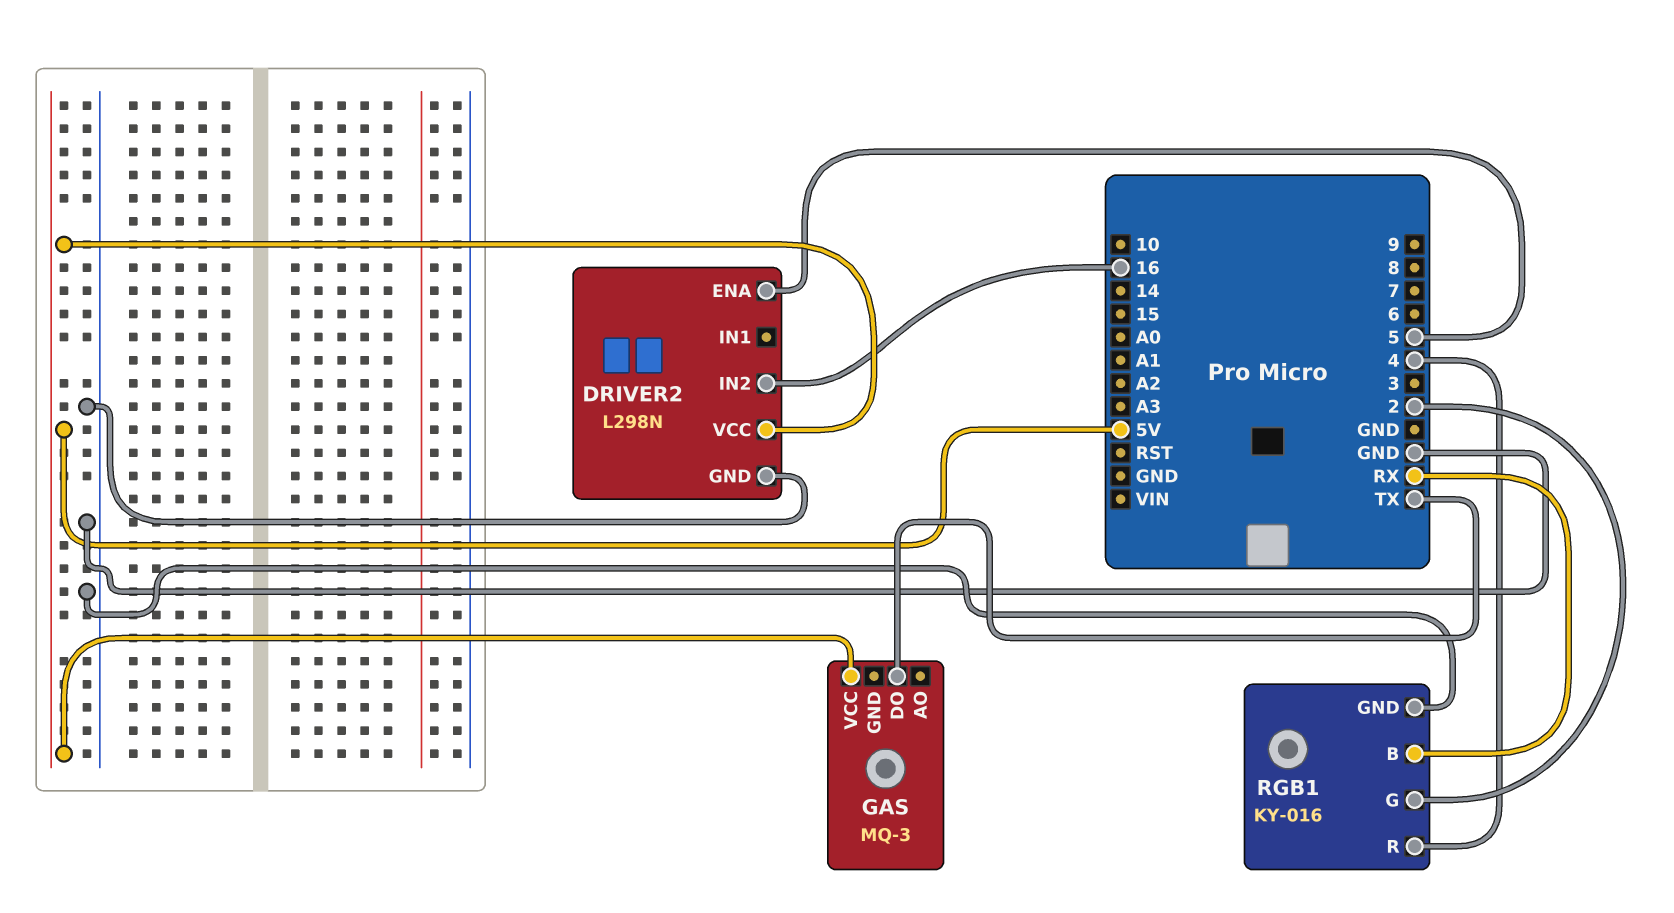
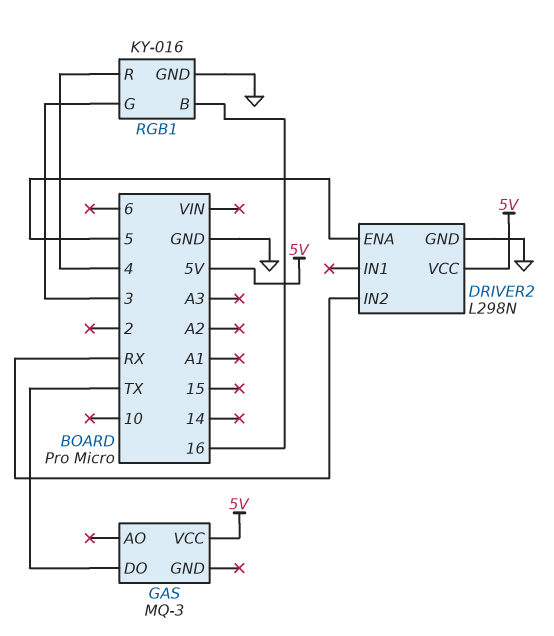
DRIVER2 pin IN2: 16 -> RX
RGB1 pin B: RX -> 16
RGB1 pin G: 2 -> 3

